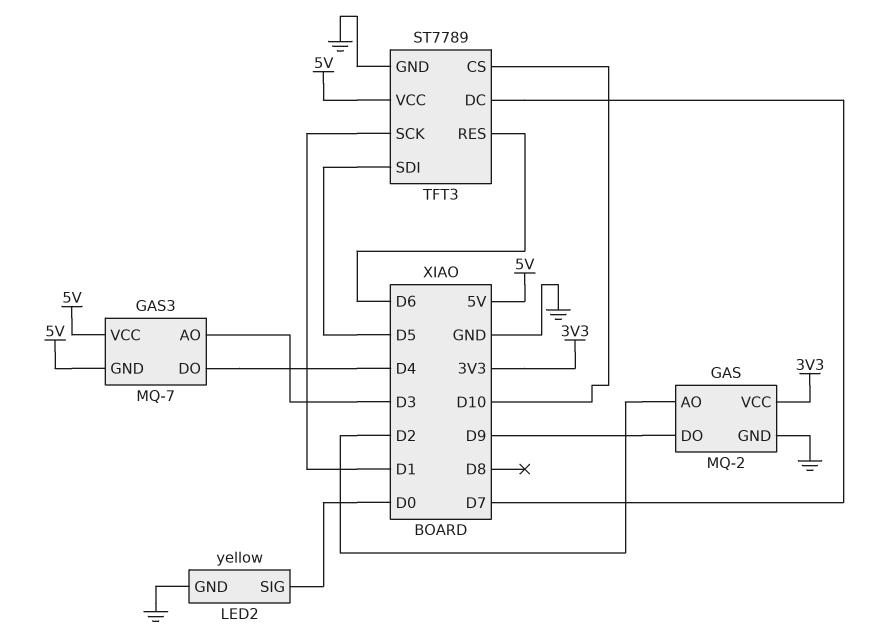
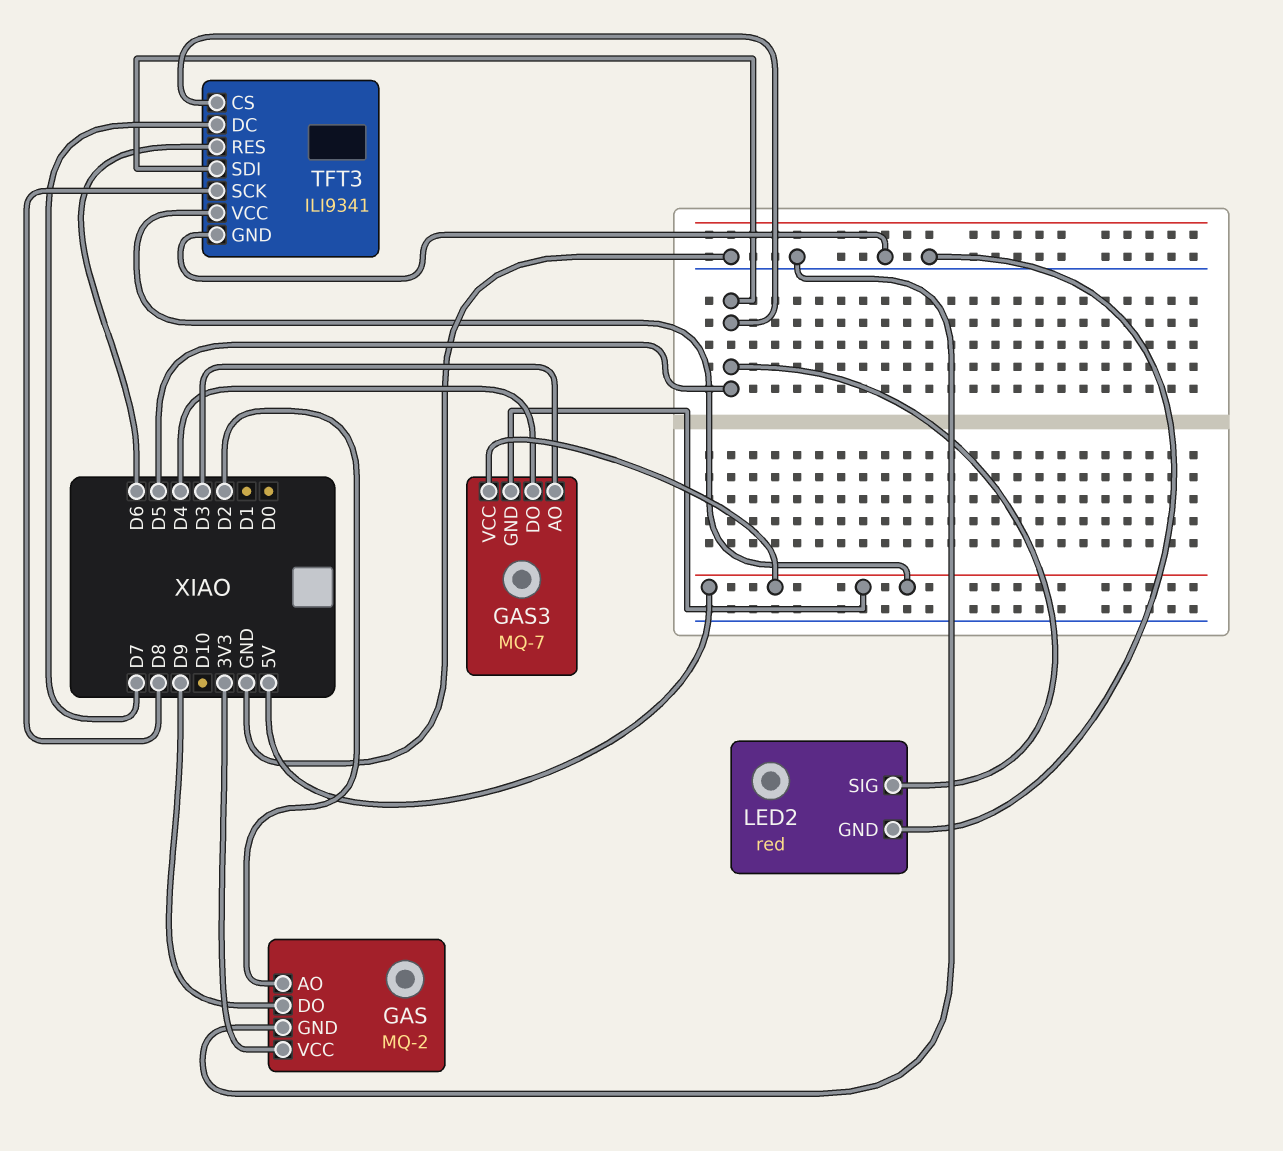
LED2: yellow -> red
LED2 pin SIG: D0 -> D5
TFT3: ST7789 -> ILI9341
TFT3 pin CS: D10 -> D5
TFT3 pin SCK: D1 -> D8

